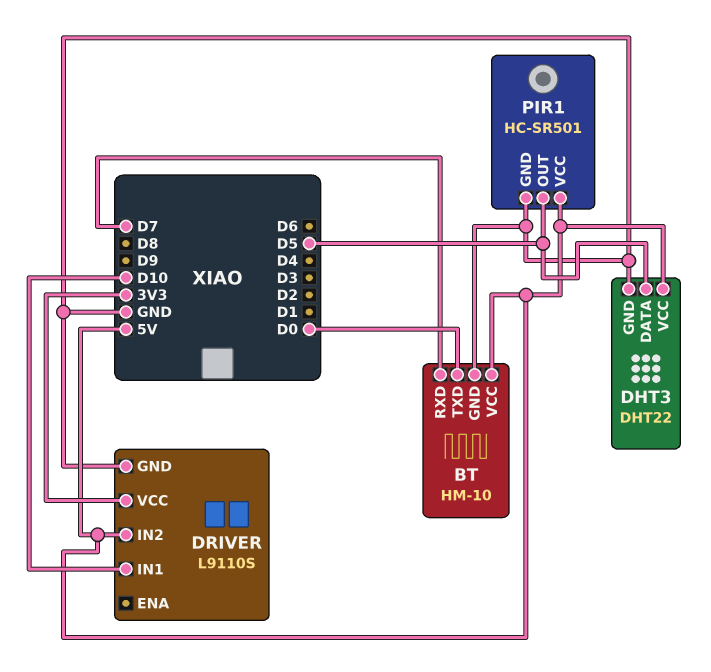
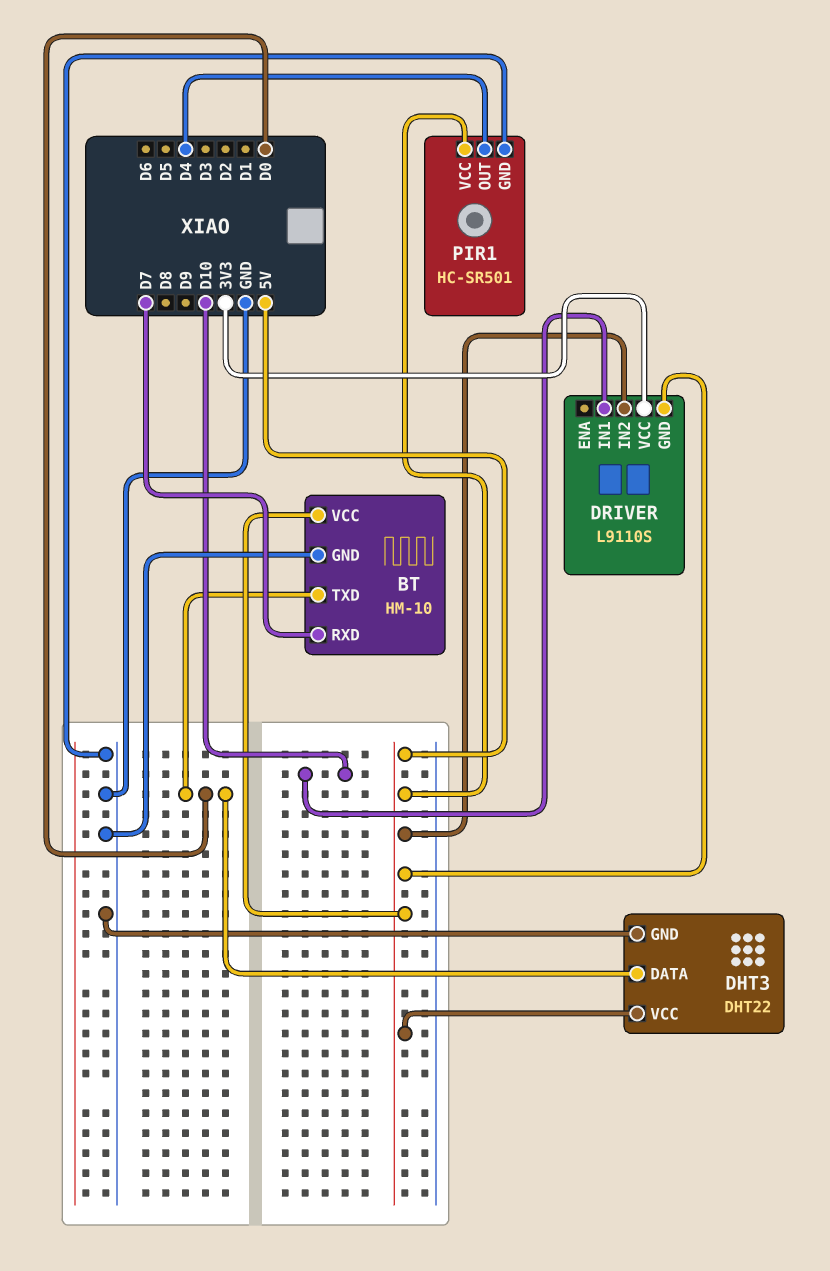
DHT3 pin DATA: D5 -> D0
DRIVER pin GND: GND -> 5V
PIR1 pin OUT: D5 -> D4

